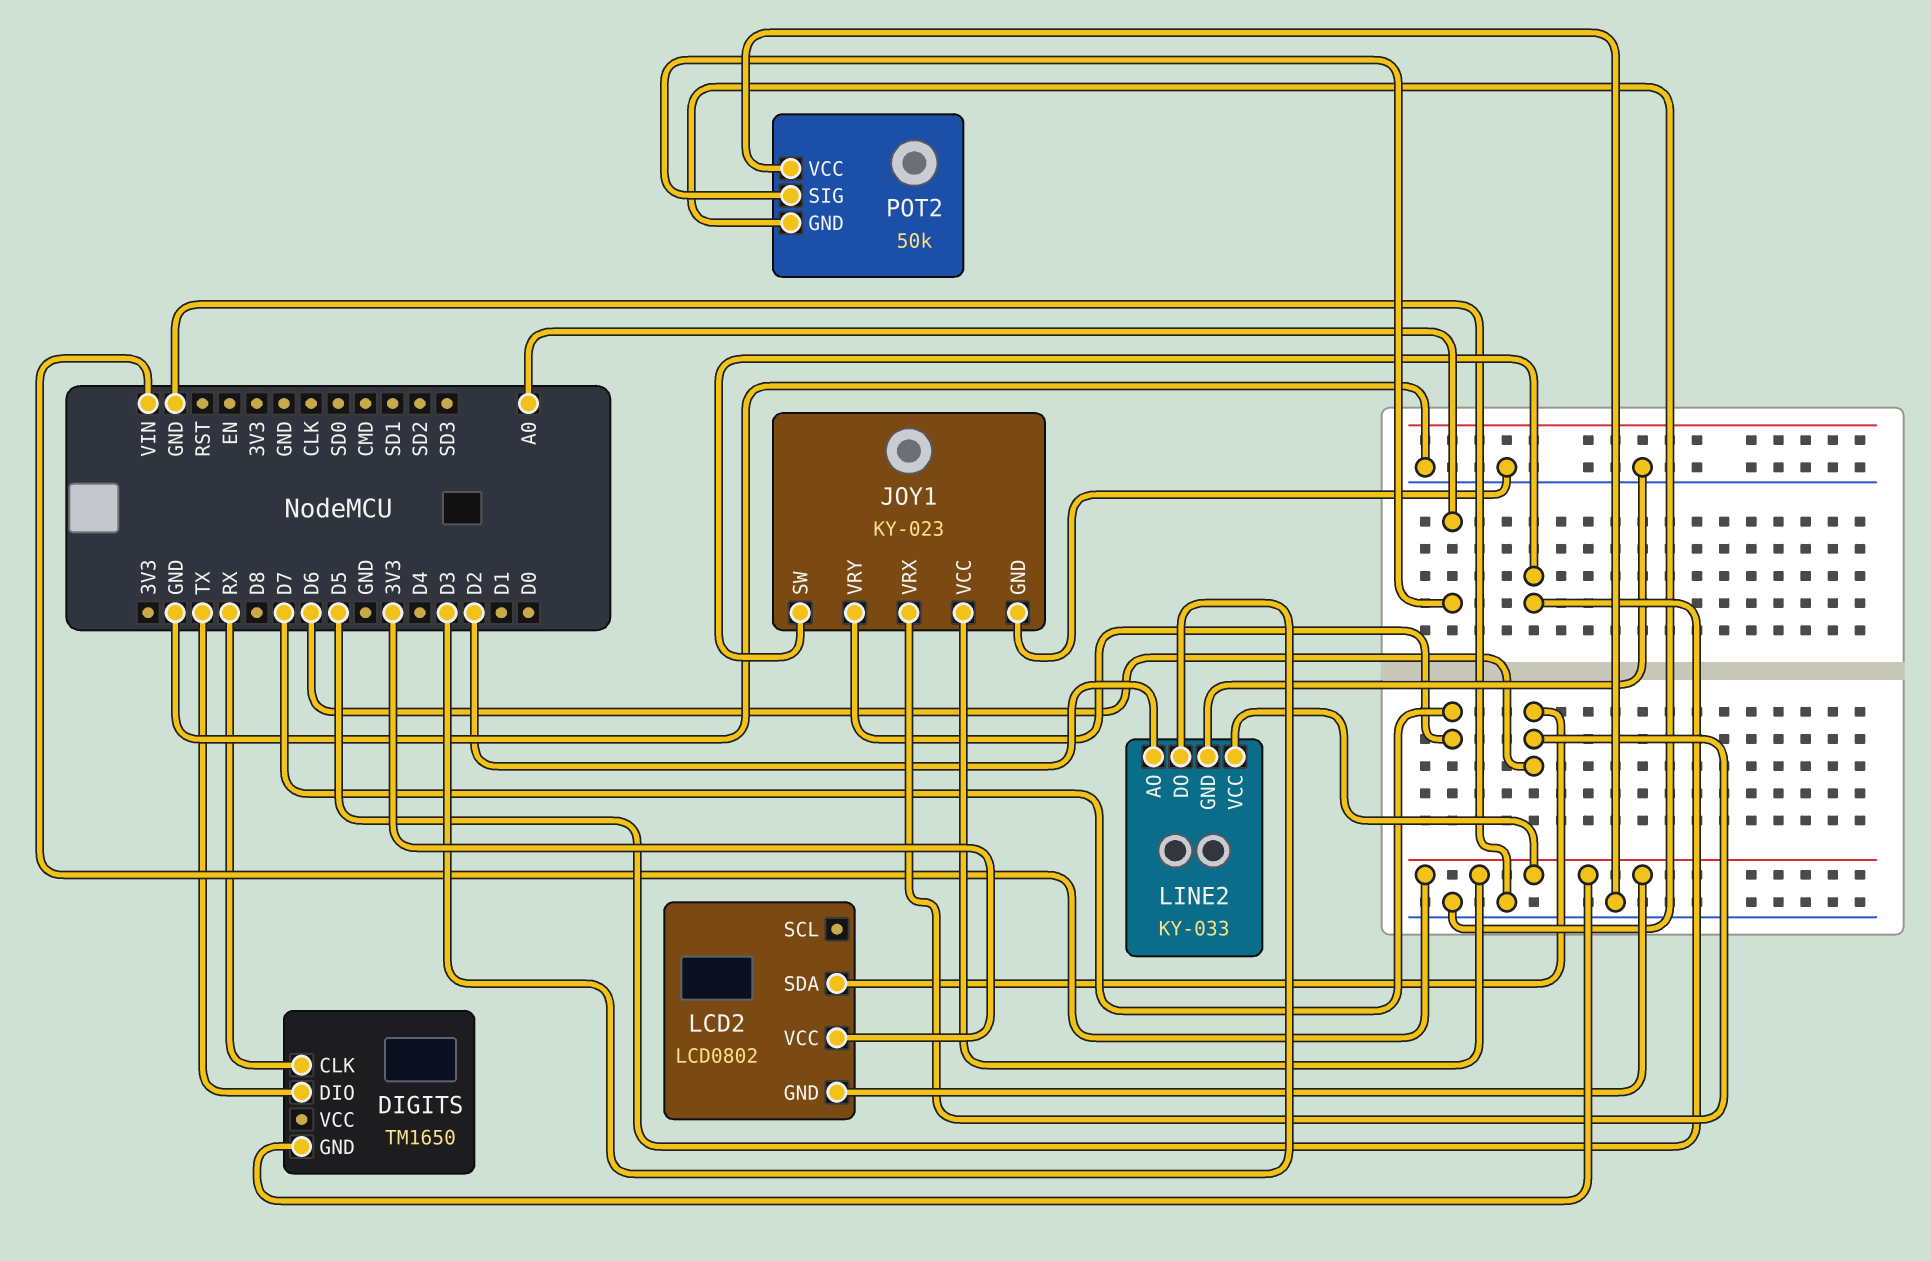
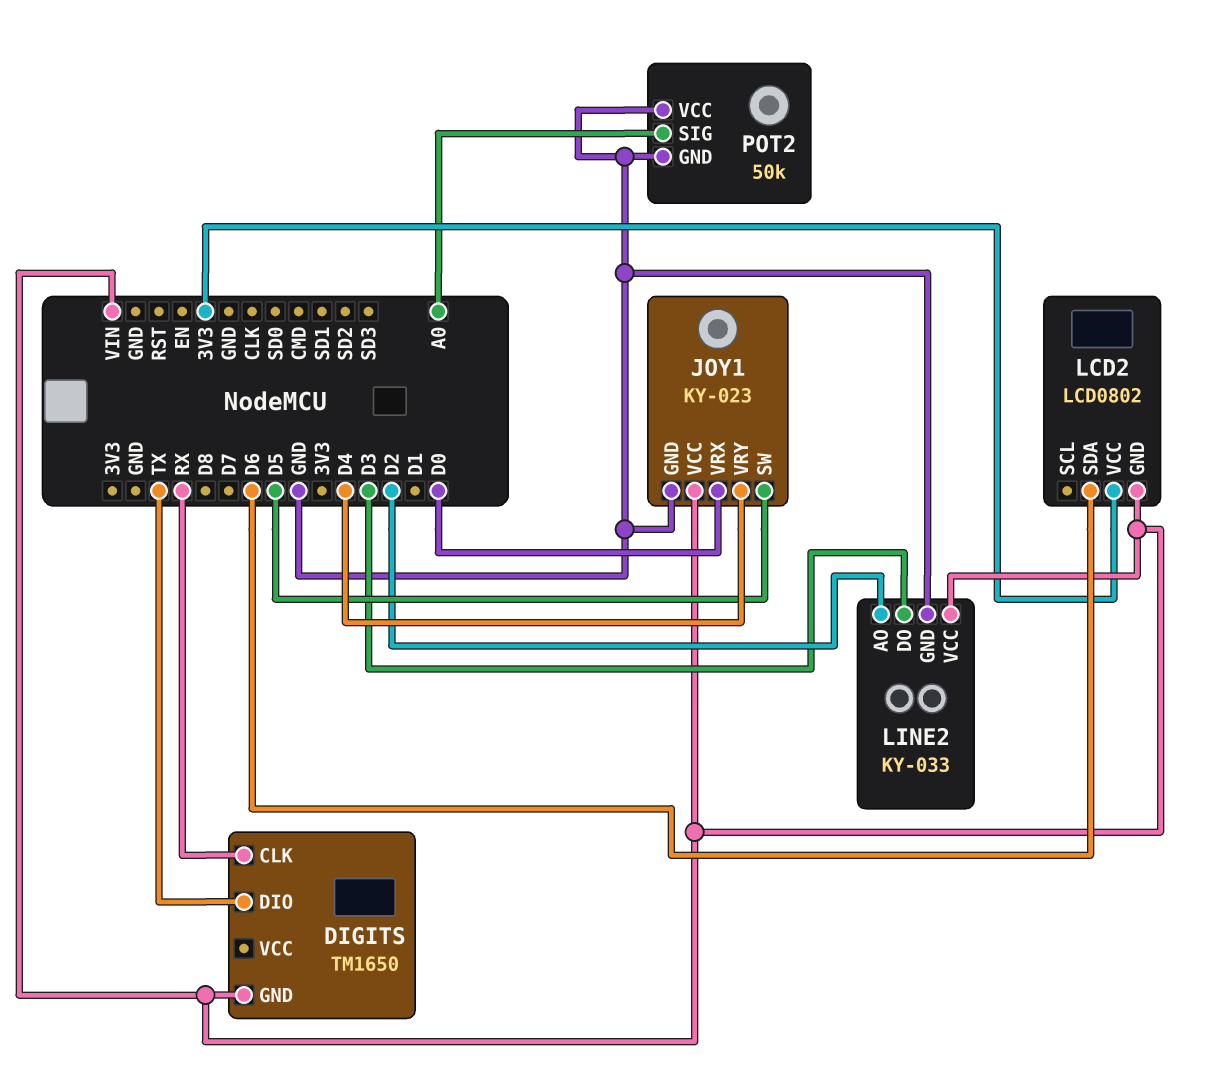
JOY1 pin VRX: D6 -> D0
JOY1 pin VRY: D7 -> D4

